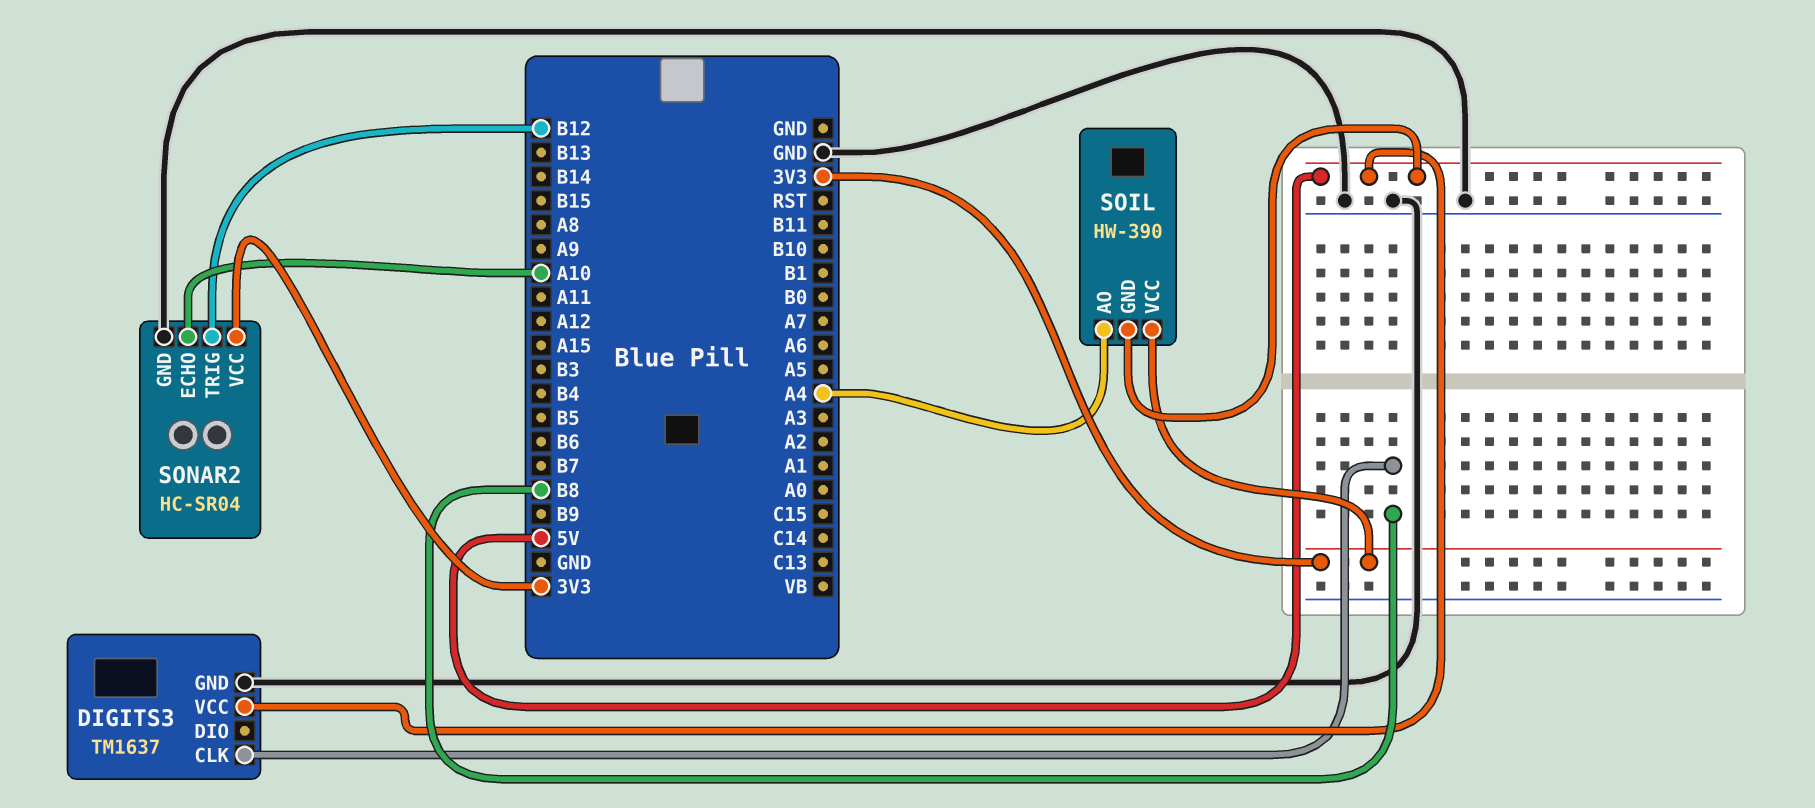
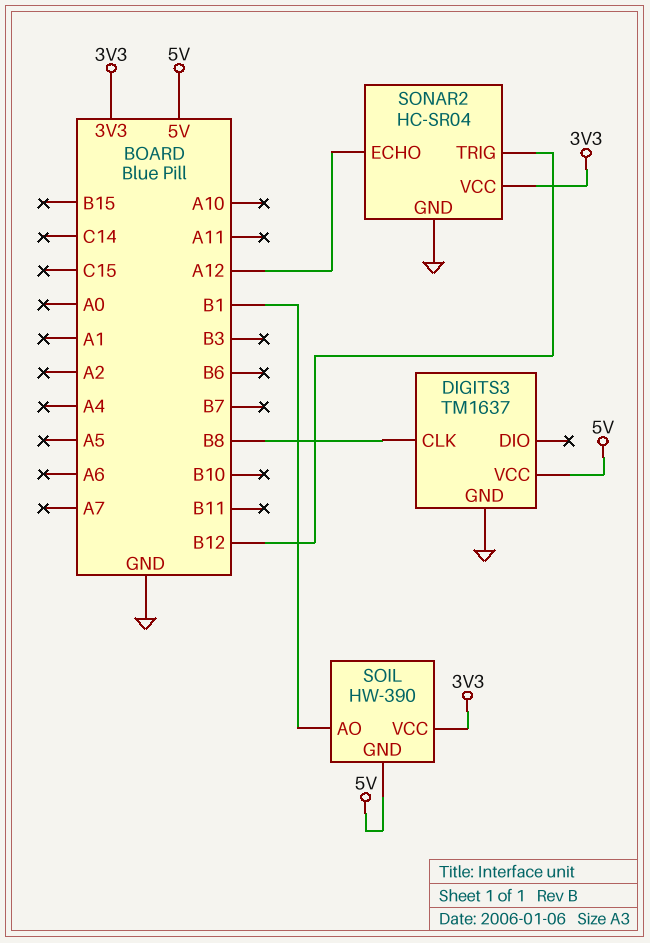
SOIL pin AO: A4 -> B1
SONAR2 pin ECHO: A10 -> A12

